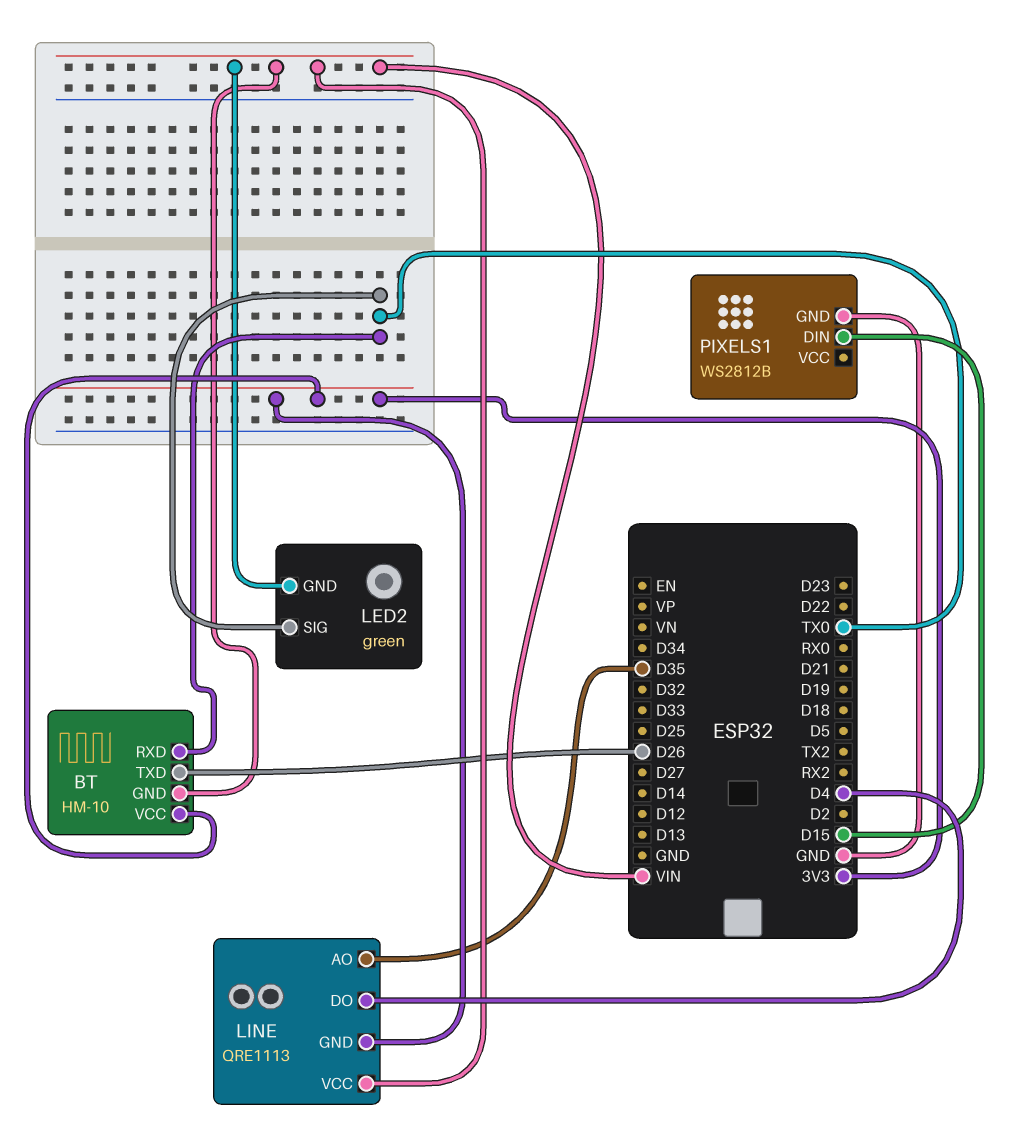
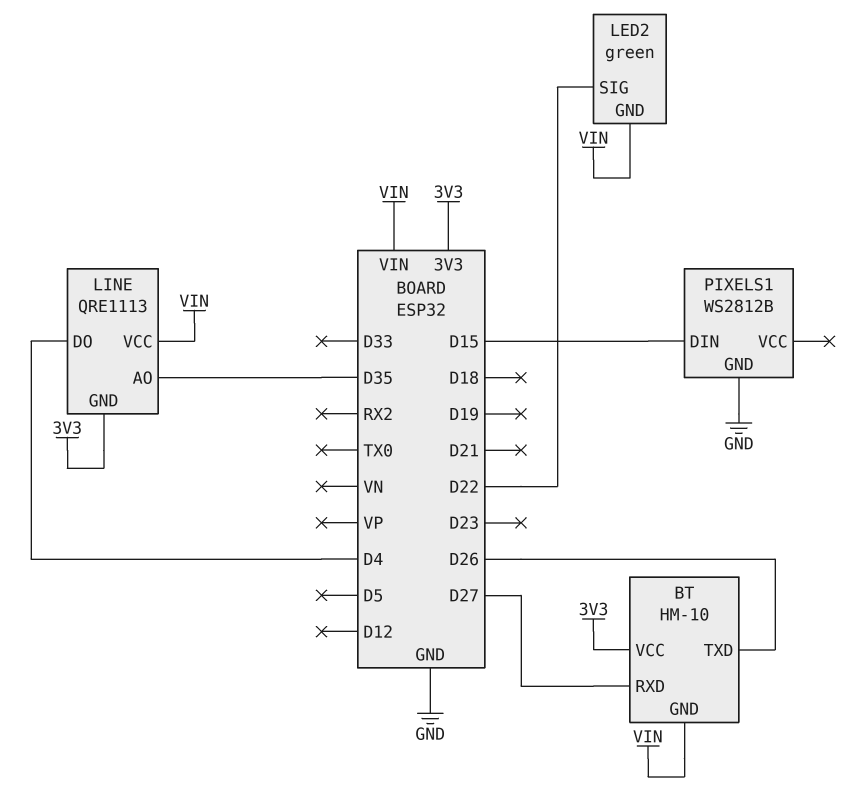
BT pin RXD: TX0 -> D27
LED2 pin SIG: TX0 -> D22

